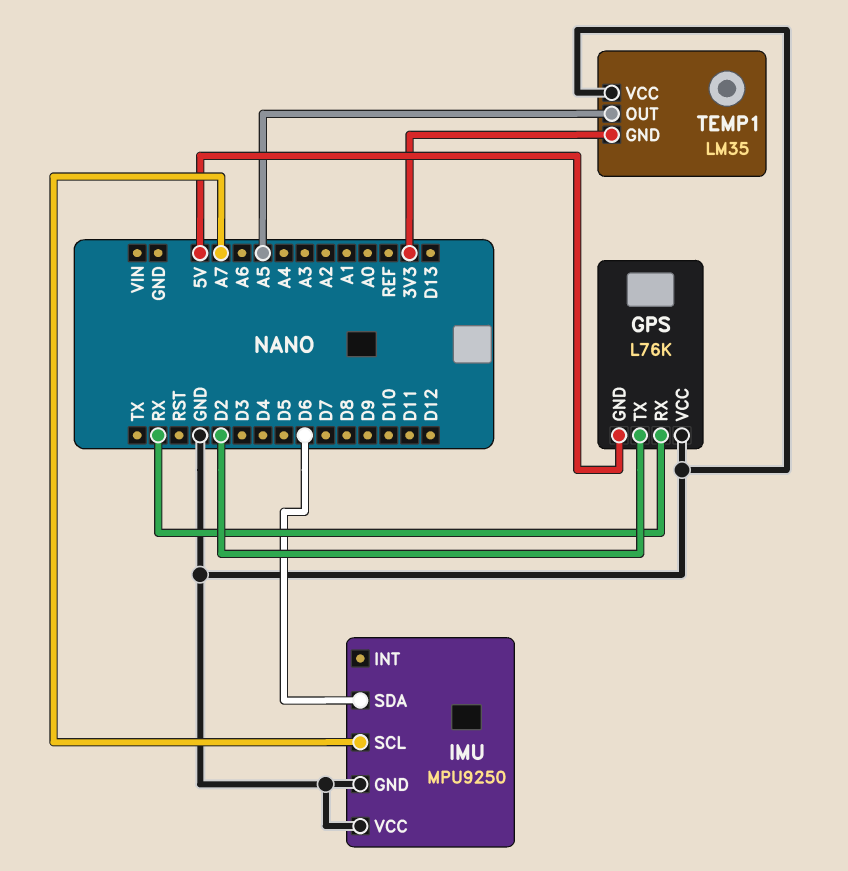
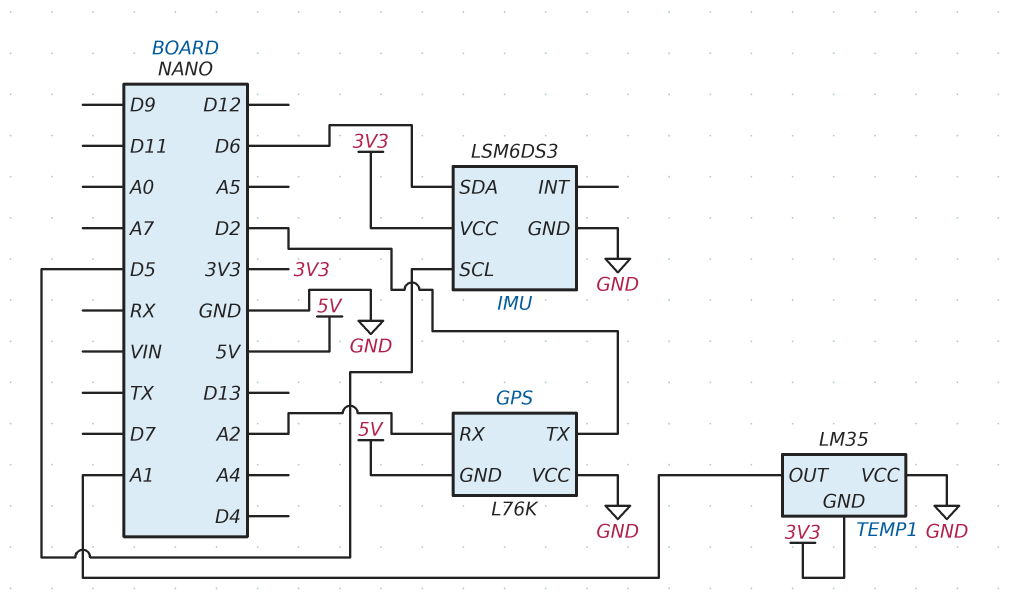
GPS pin RX: RX -> A2
IMU: MPU9250 -> LSM6DS3
IMU pin SCL: A7 -> D5
IMU pin VCC: GND -> 3V3
TEMP1 pin OUT: A5 -> A1

